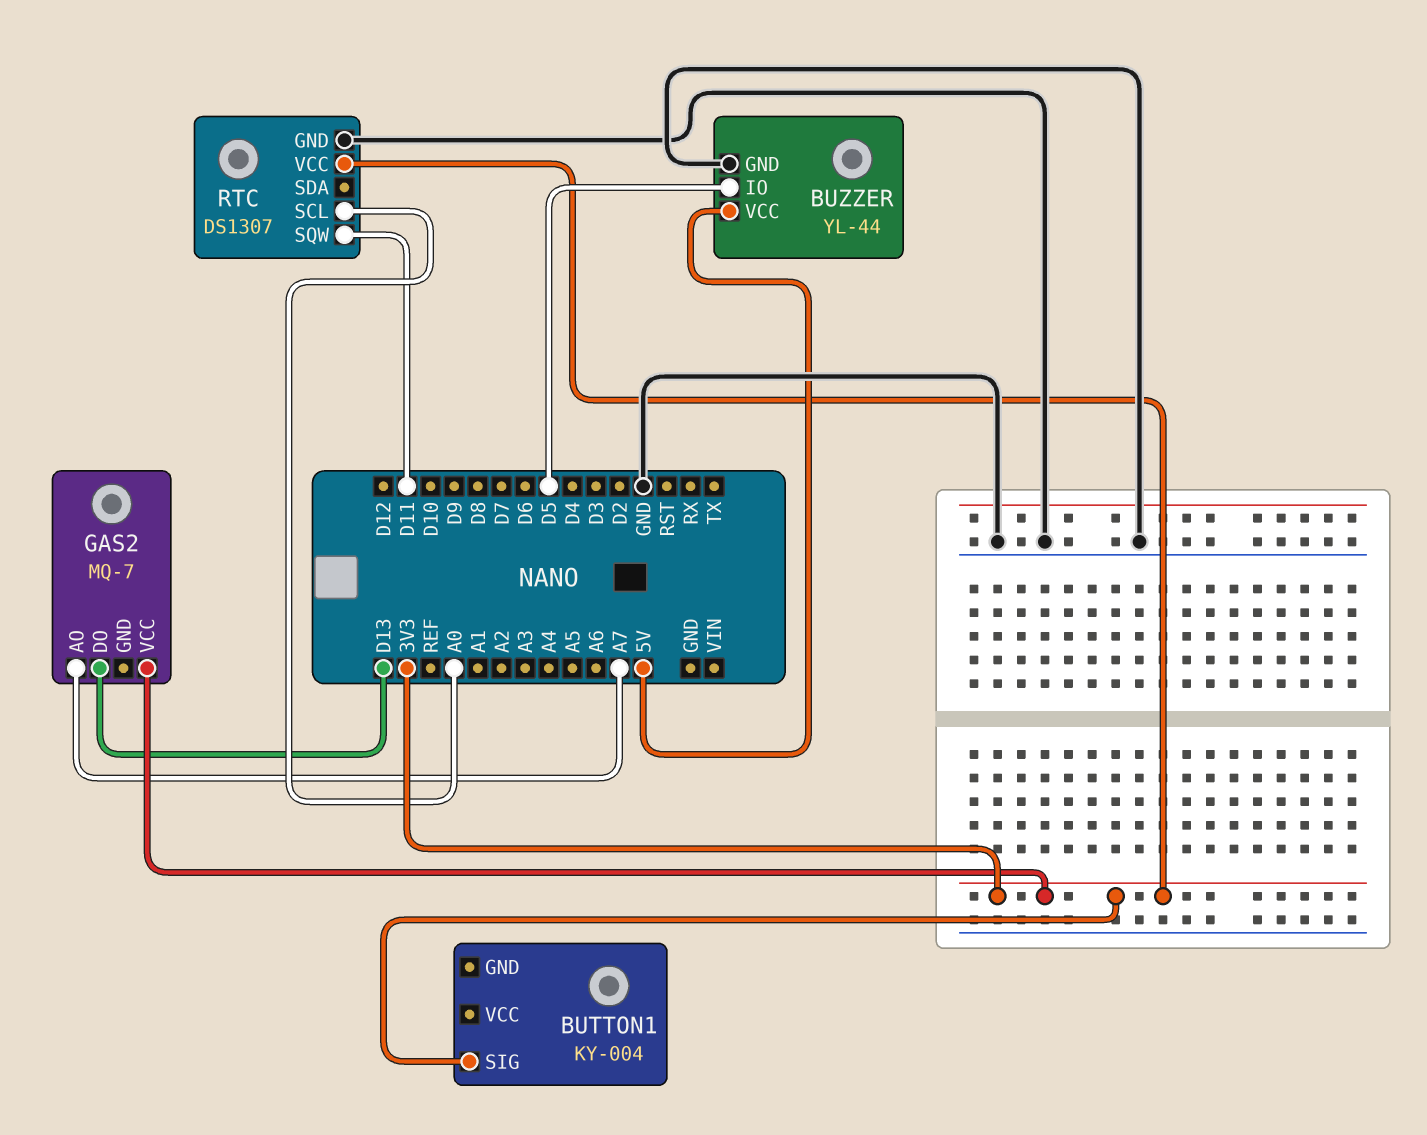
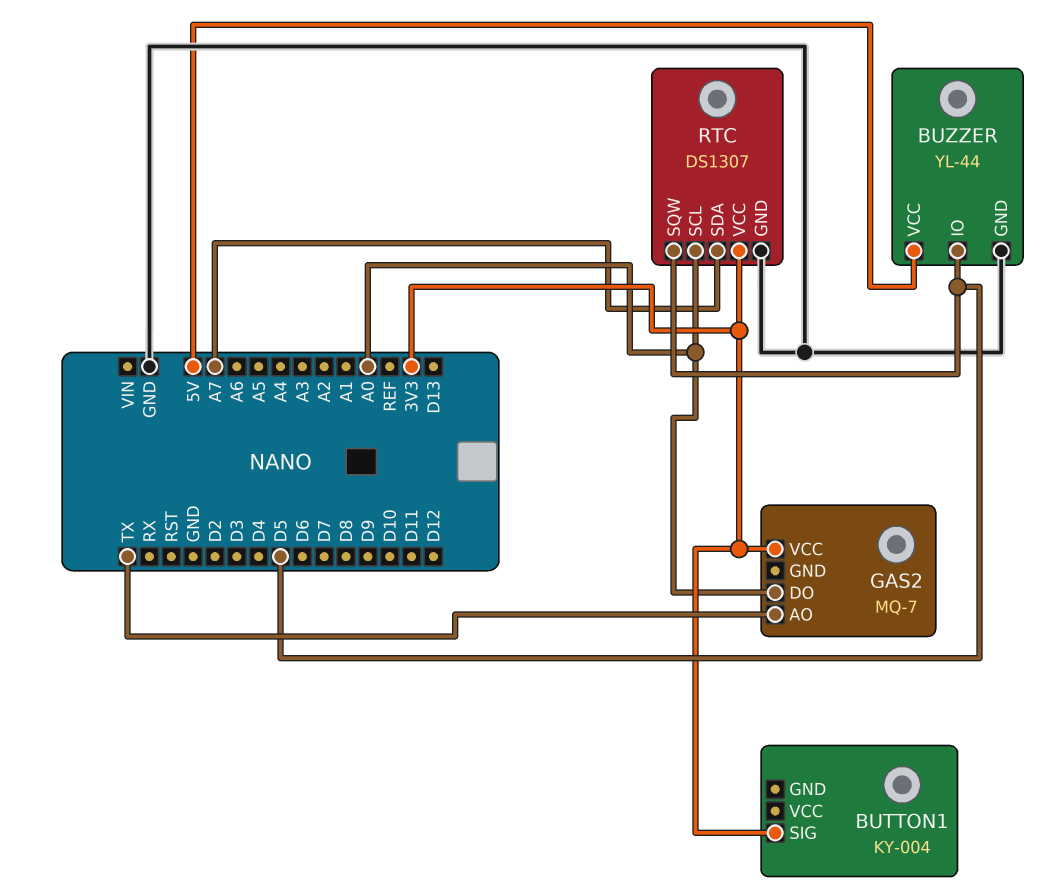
GAS2 pin AO: A7 -> TX
GAS2 pin DO: D13 -> A0
RTC pin SDA: none -> A7
RTC pin SQW: D11 -> D5

